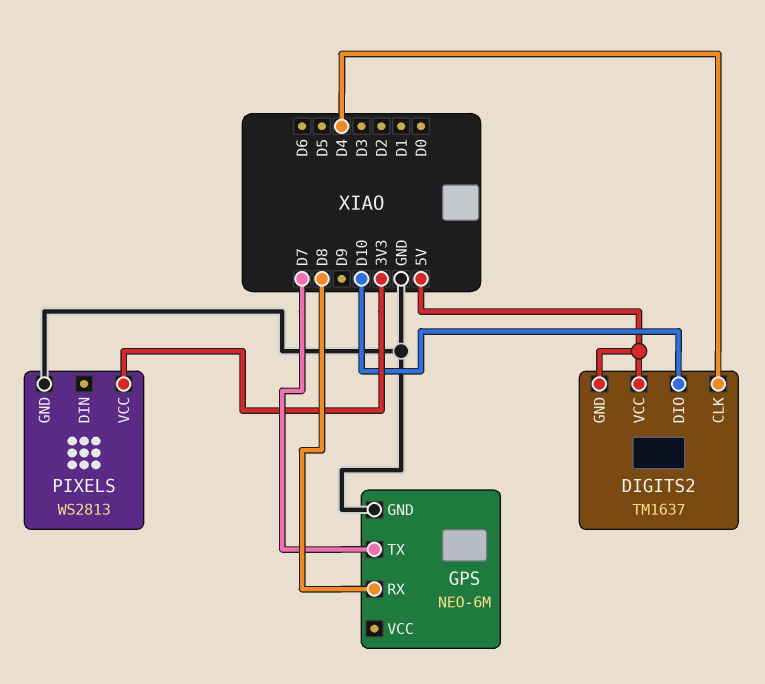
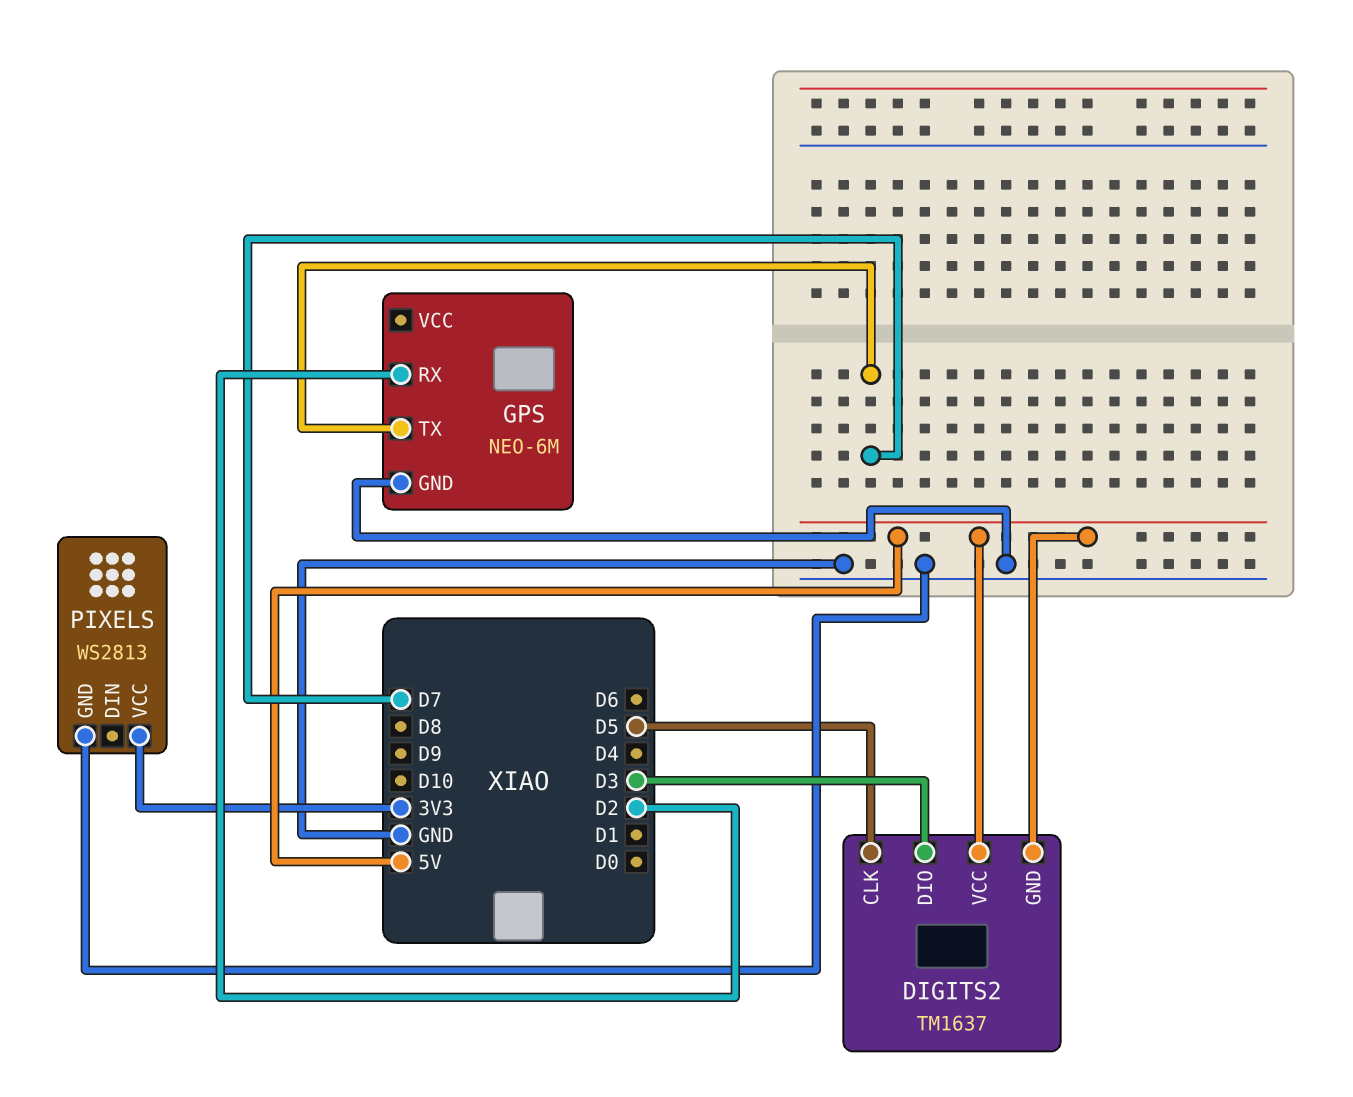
DIGITS2 pin CLK: D4 -> D5
DIGITS2 pin DIO: D10 -> D3
GPS pin RX: D8 -> D2

